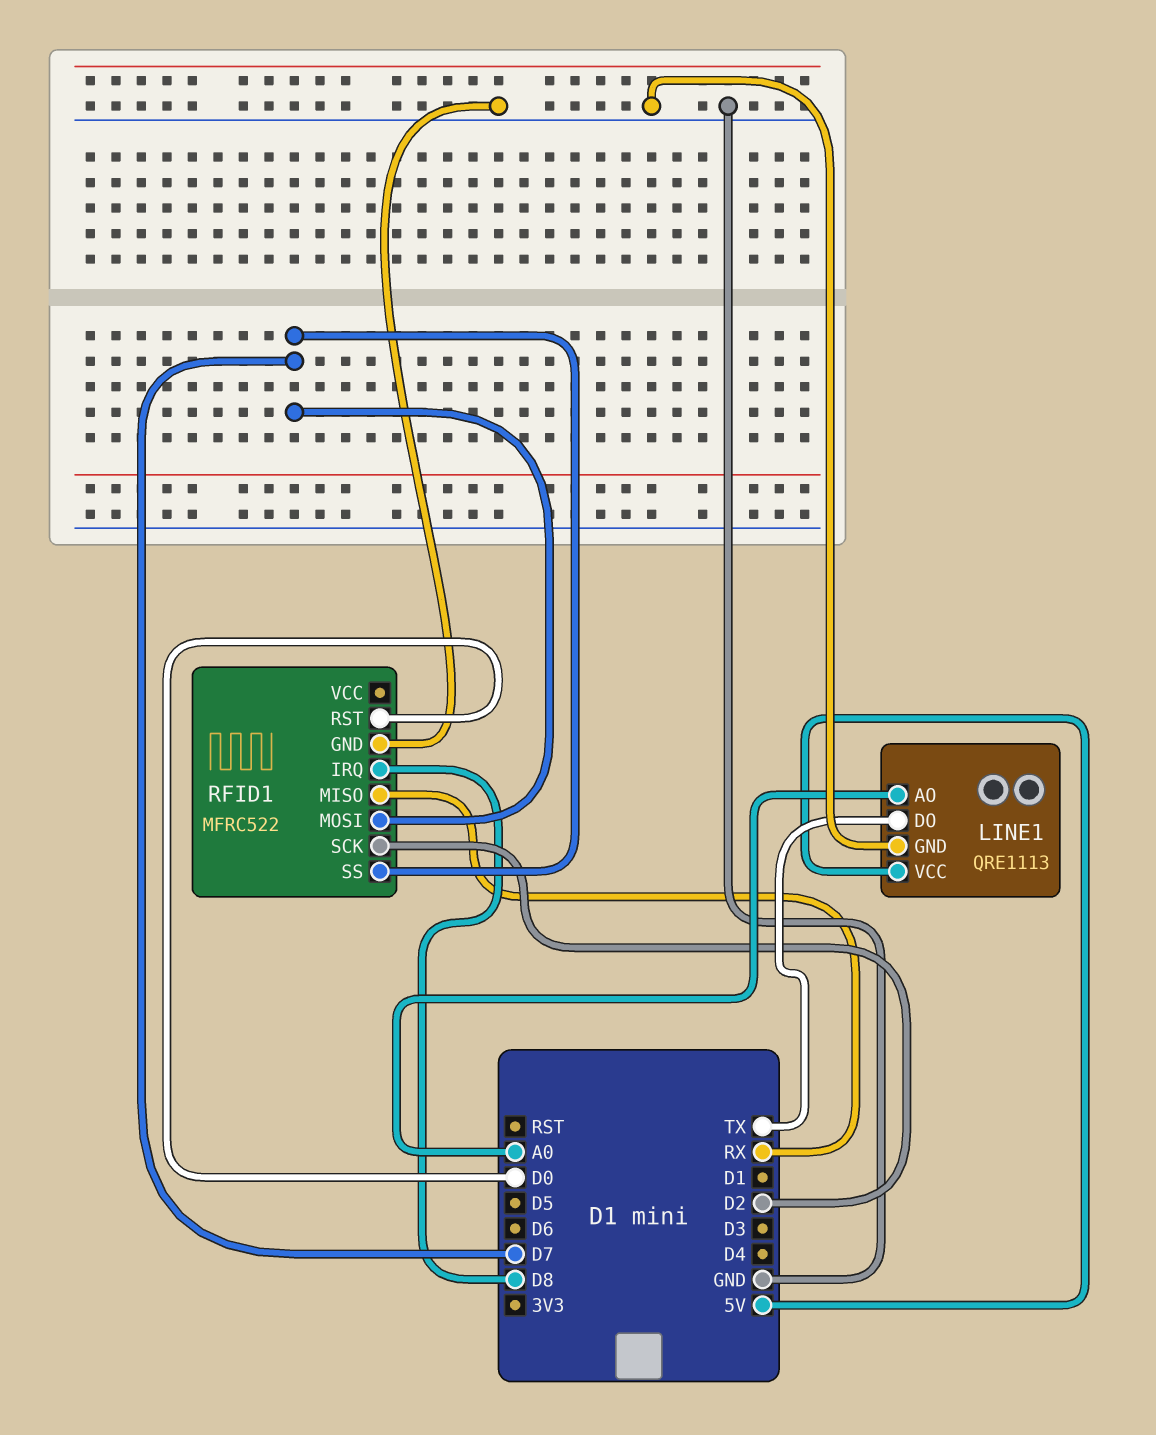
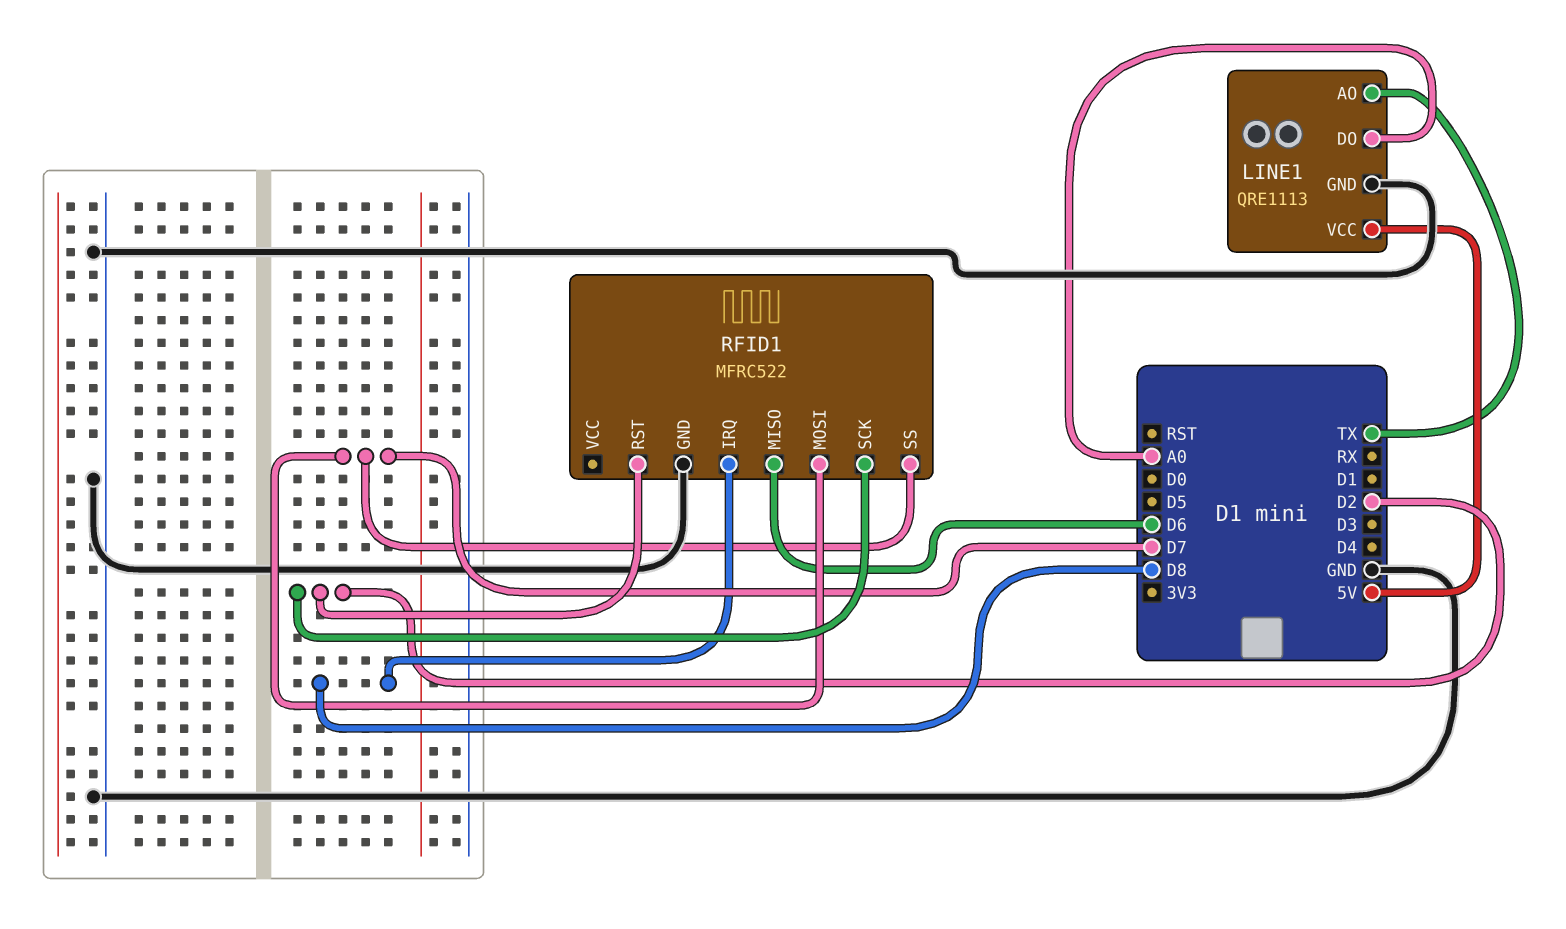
LINE1 pin AO: A0 -> TX
LINE1 pin DO: TX -> A0
RFID1 pin MISO: RX -> D6
RFID1 pin RST: D0 -> D2

